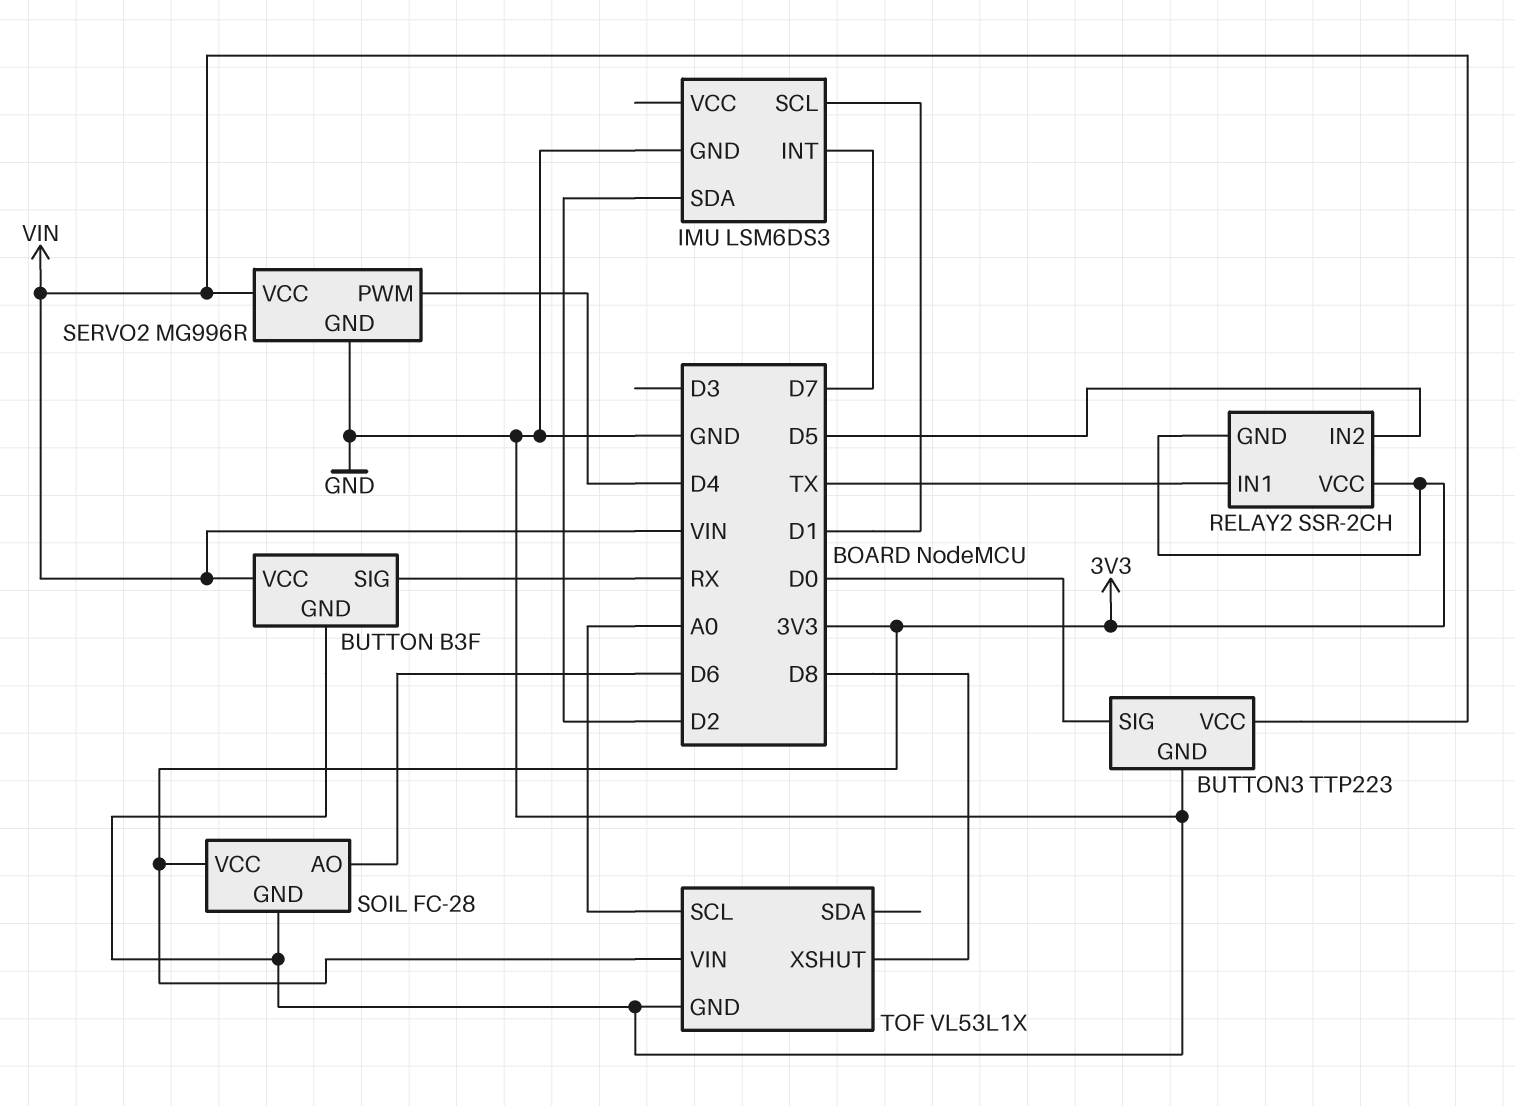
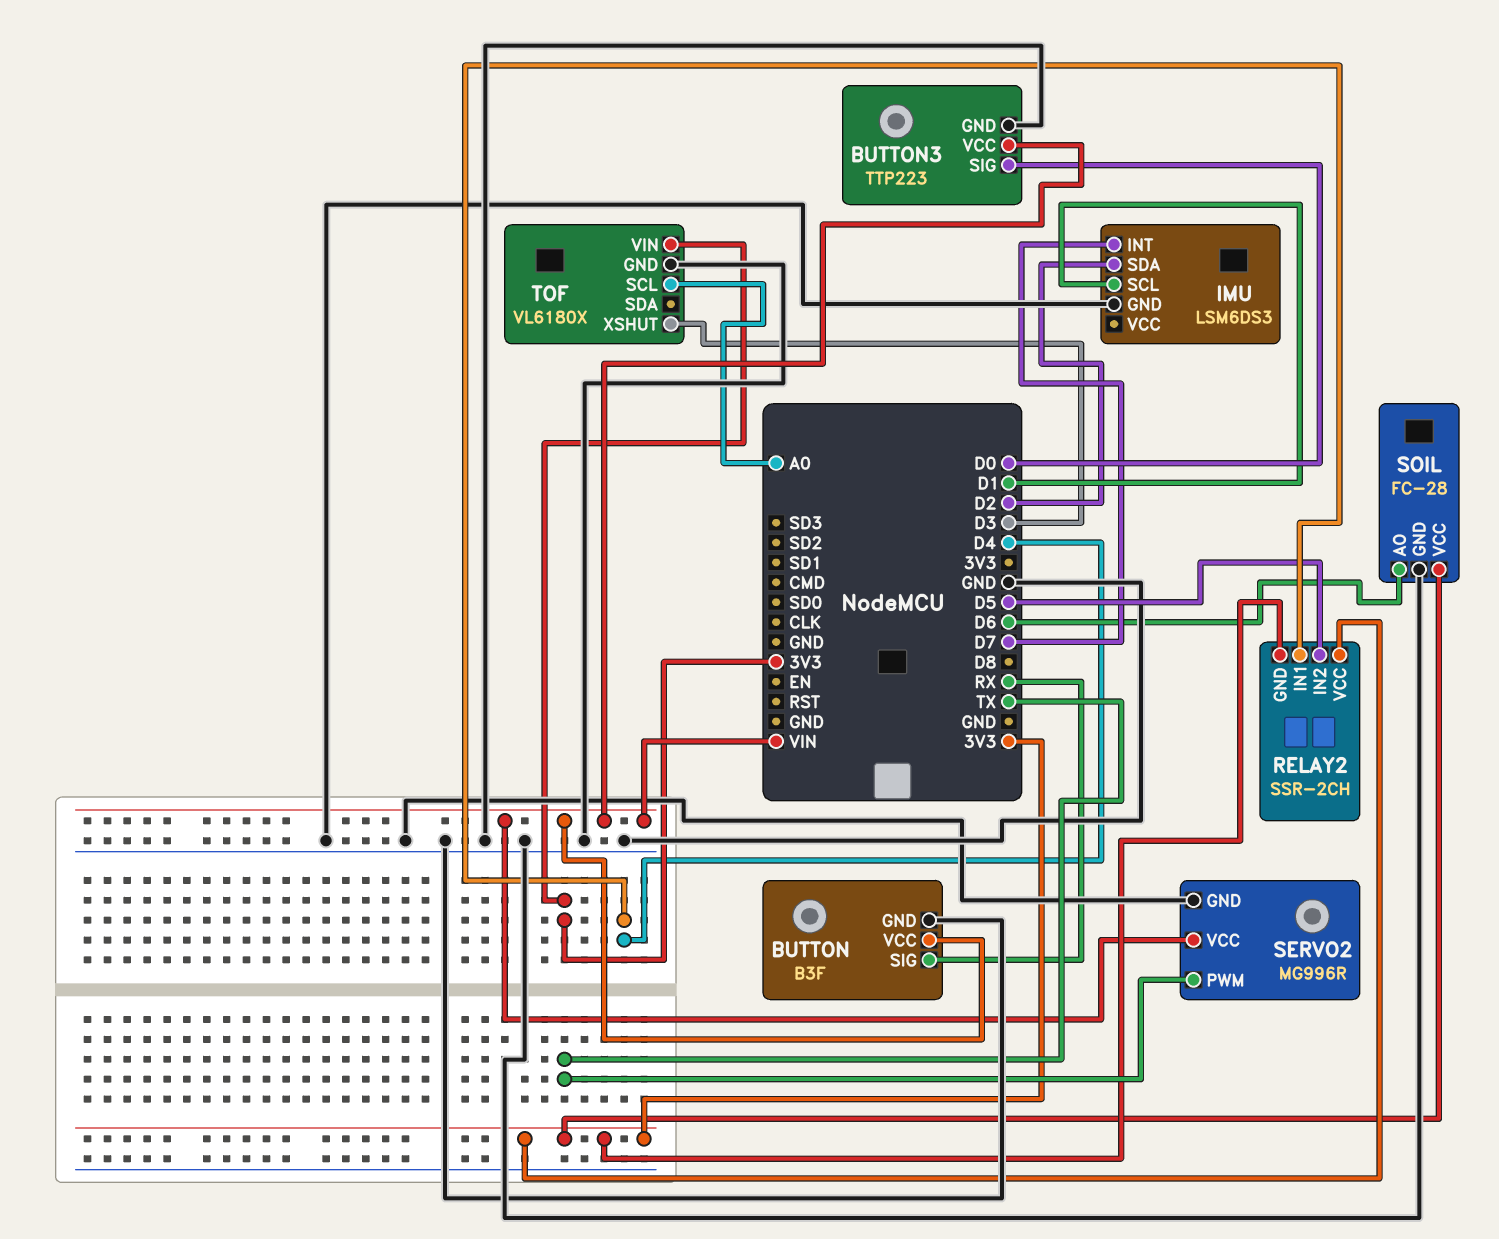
RELAY2 pin IN1: TX -> D4
SERVO2 pin PWM: D4 -> TX
TOF: VL53L1X -> VL6180X
TOF pin XSHUT: D8 -> D3

